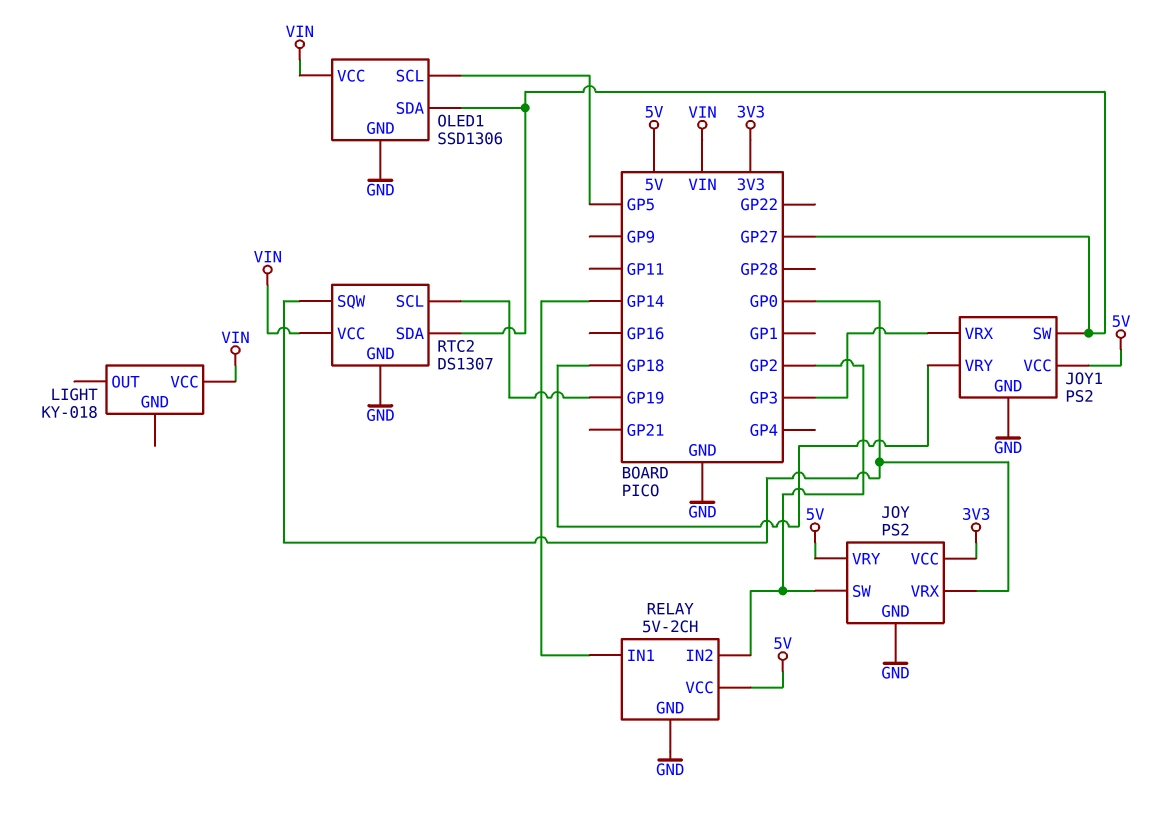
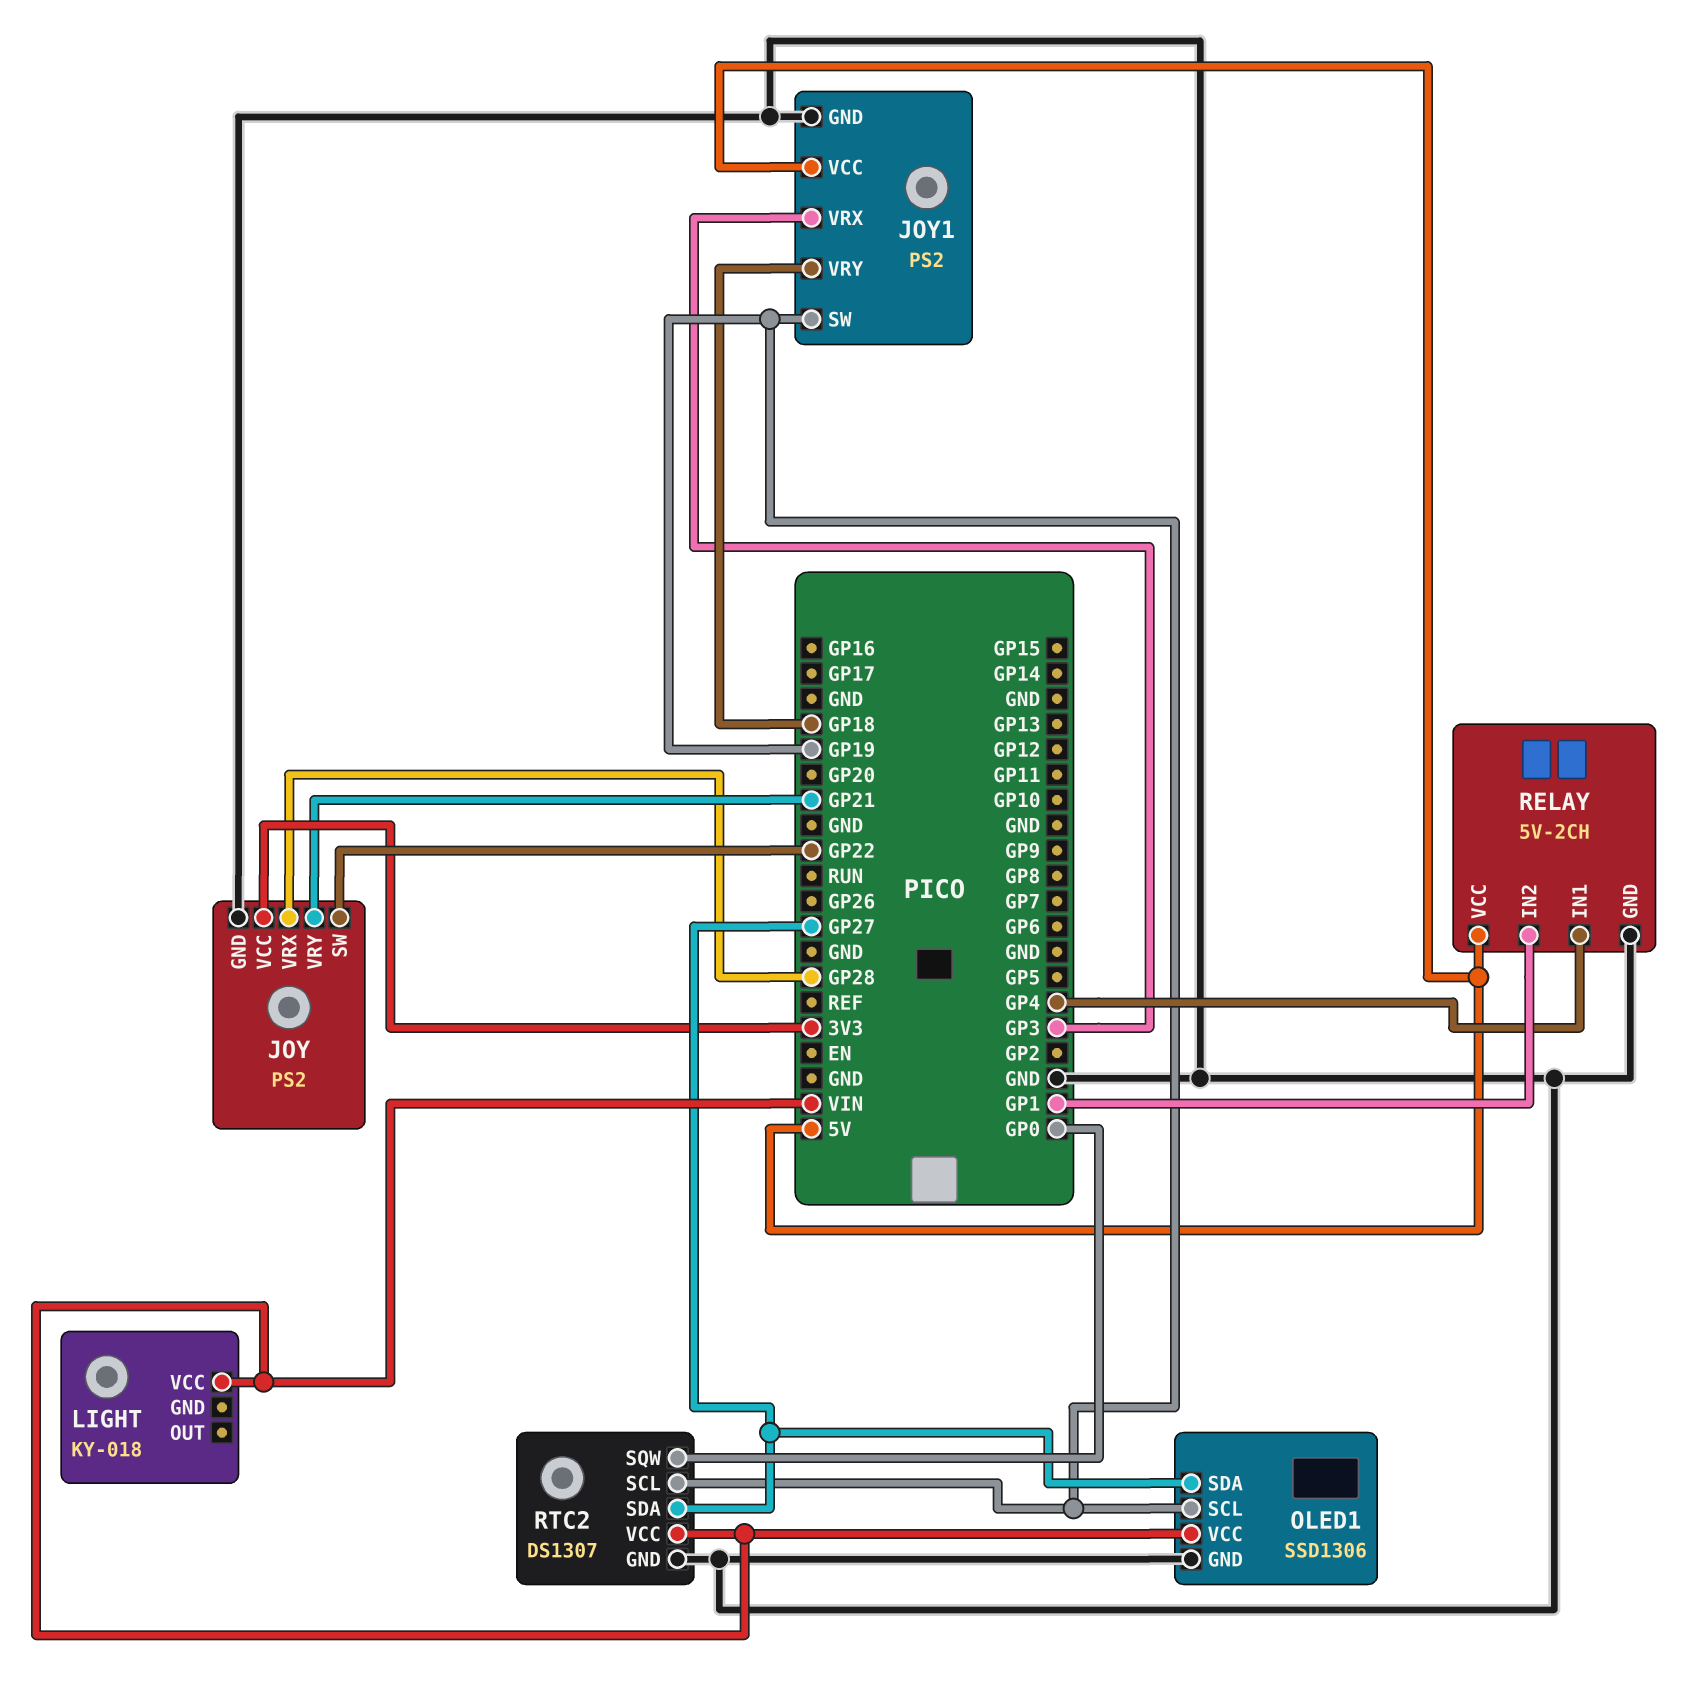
JOY pin SW: GP2 -> GP22
JOY pin VRX: GP0 -> GP28
JOY pin VRY: 5V -> GP21
JOY1 pin SW: GP27 -> GP19
OLED1 pin SCL: GP5 -> GP19
RELAY pin IN1: GP14 -> GP4
RELAY pin IN2: GP2 -> GP1

